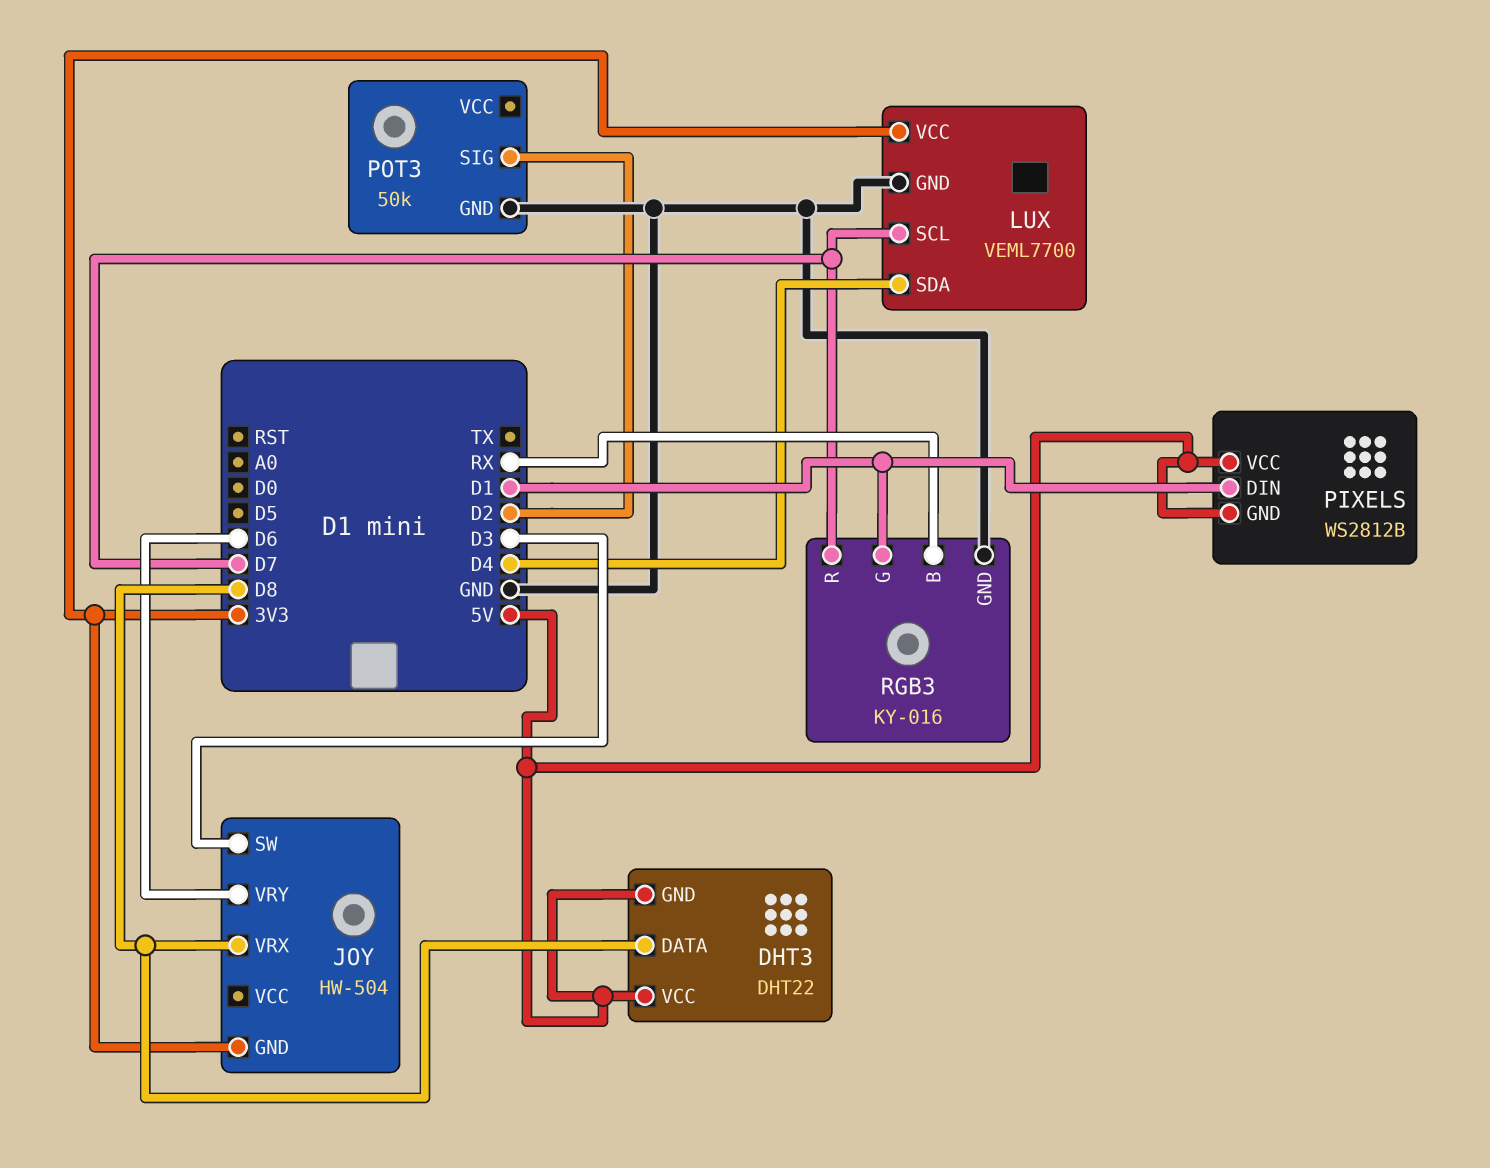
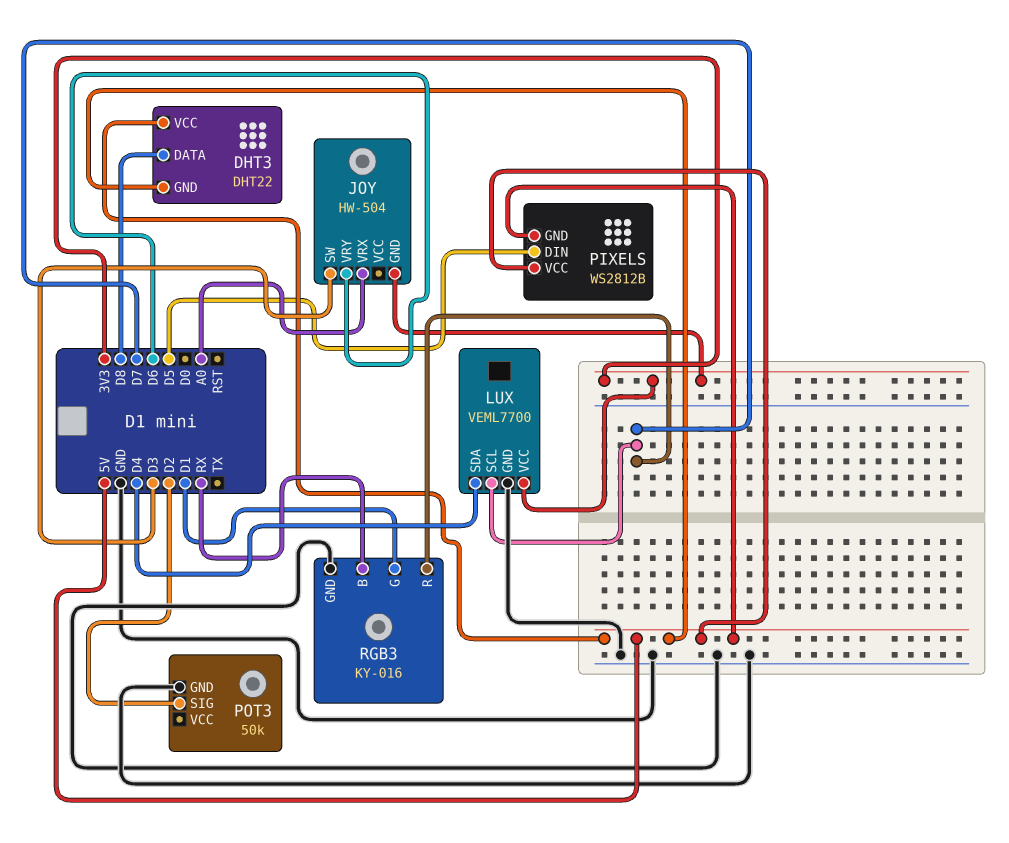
JOY pin VRX: D8 -> A0
PIXELS pin DIN: D1 -> D5

